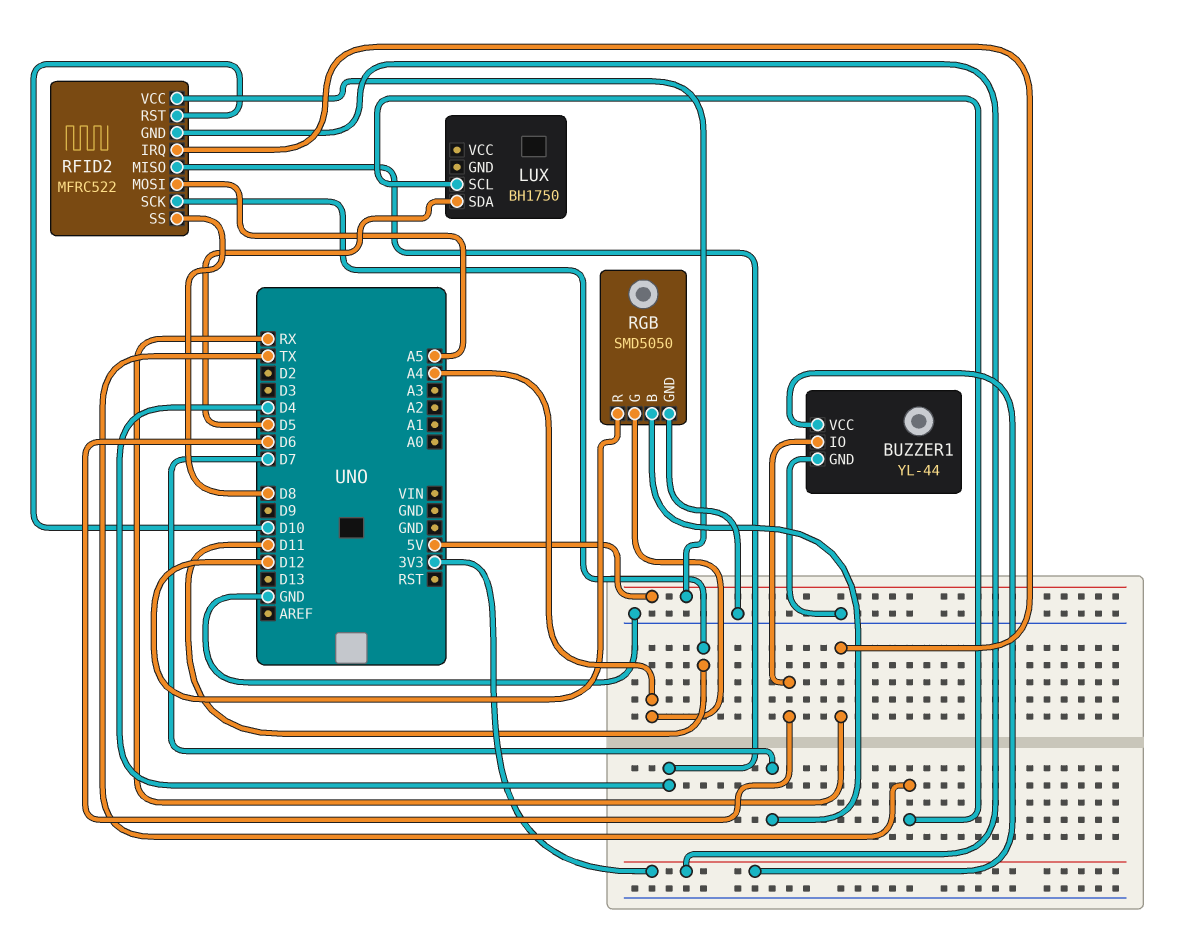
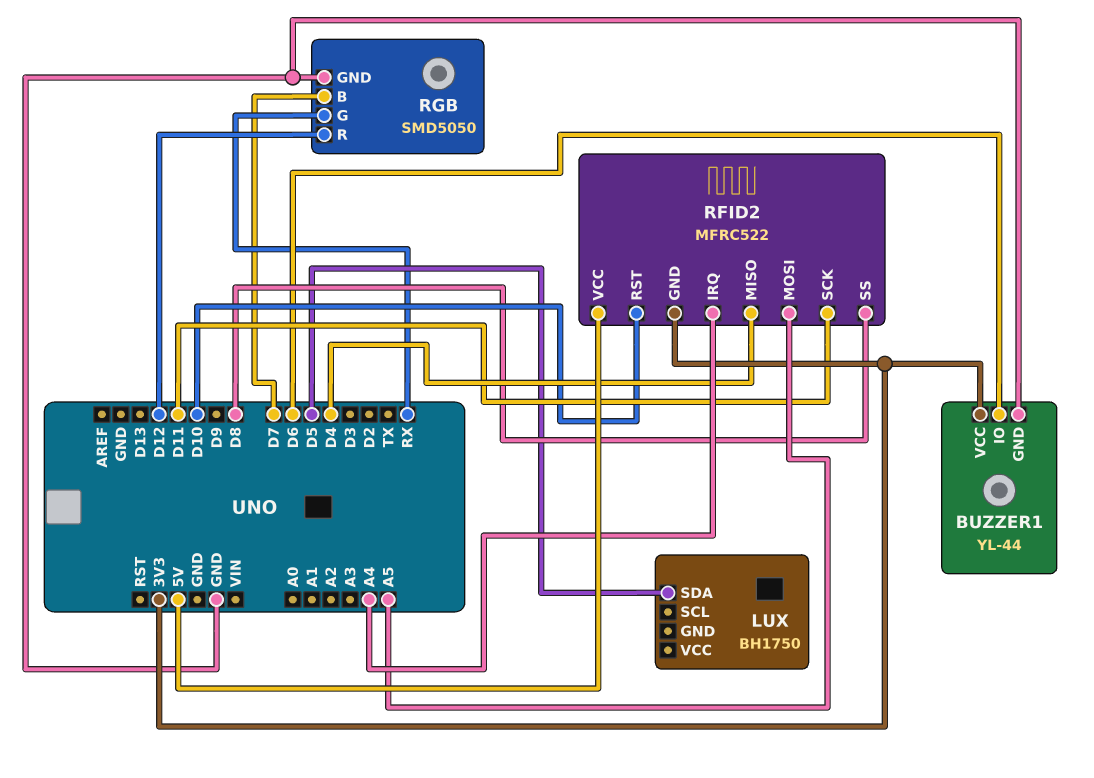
LUX pin SCL: TX -> none
RFID2 pin IRQ: RX -> A4
RGB pin G: A4 -> RX

